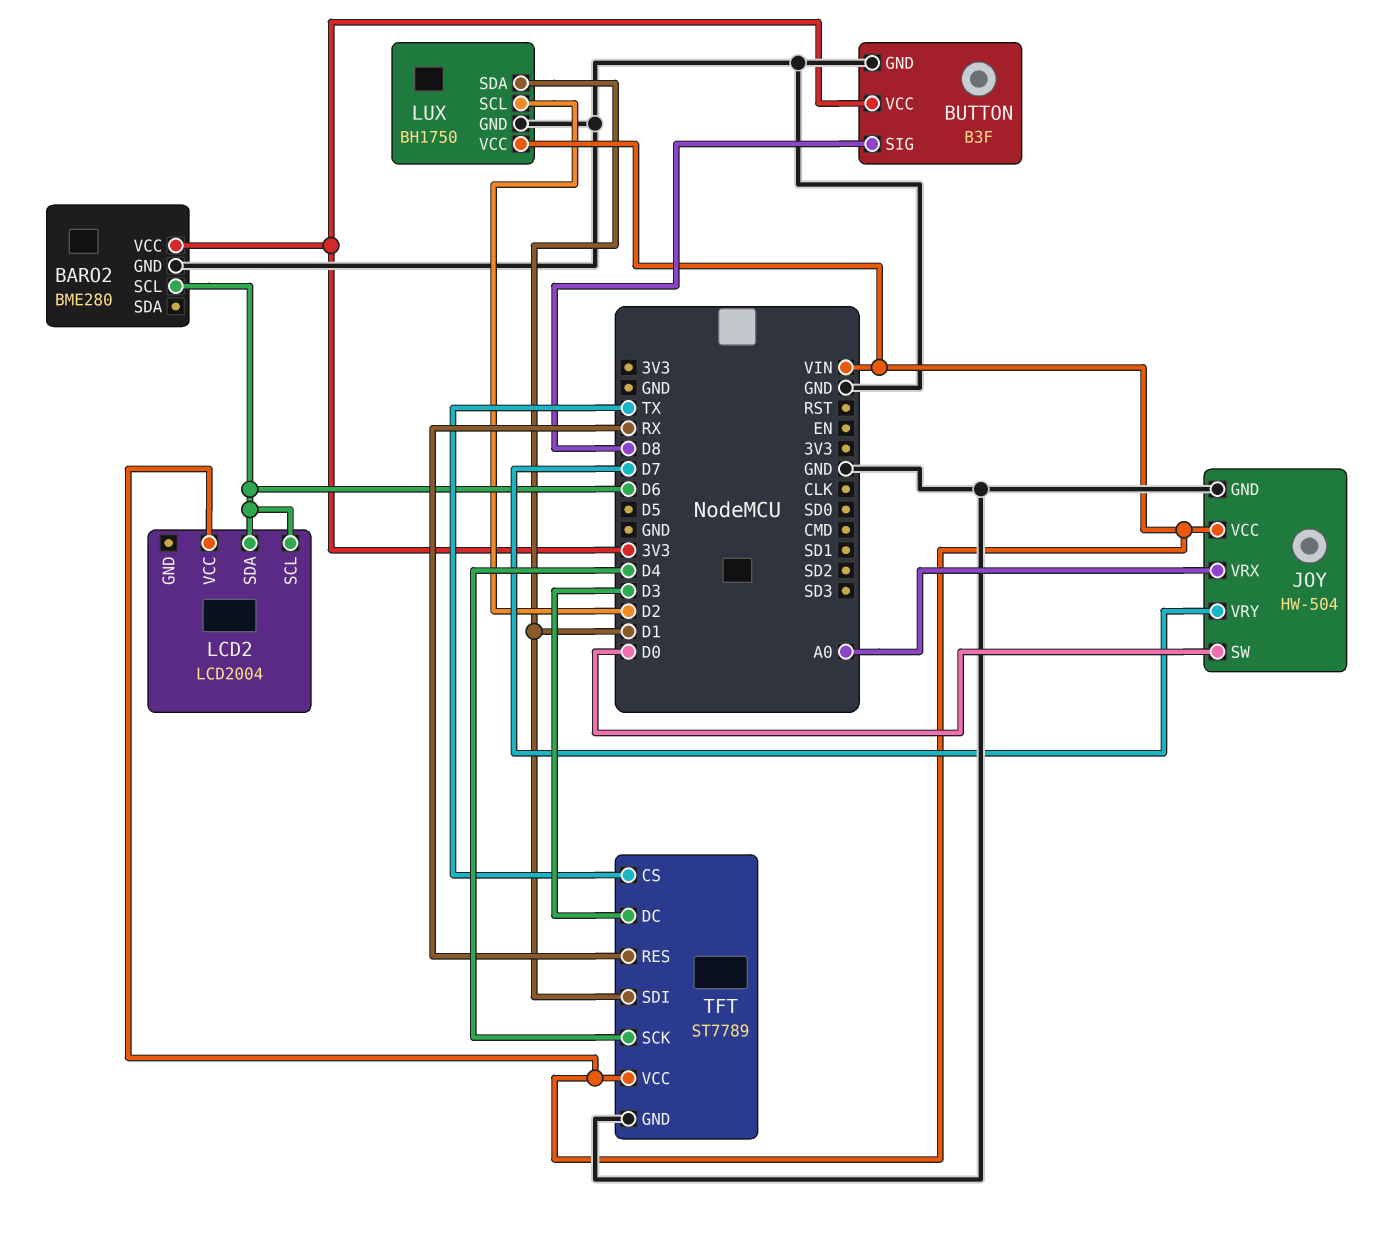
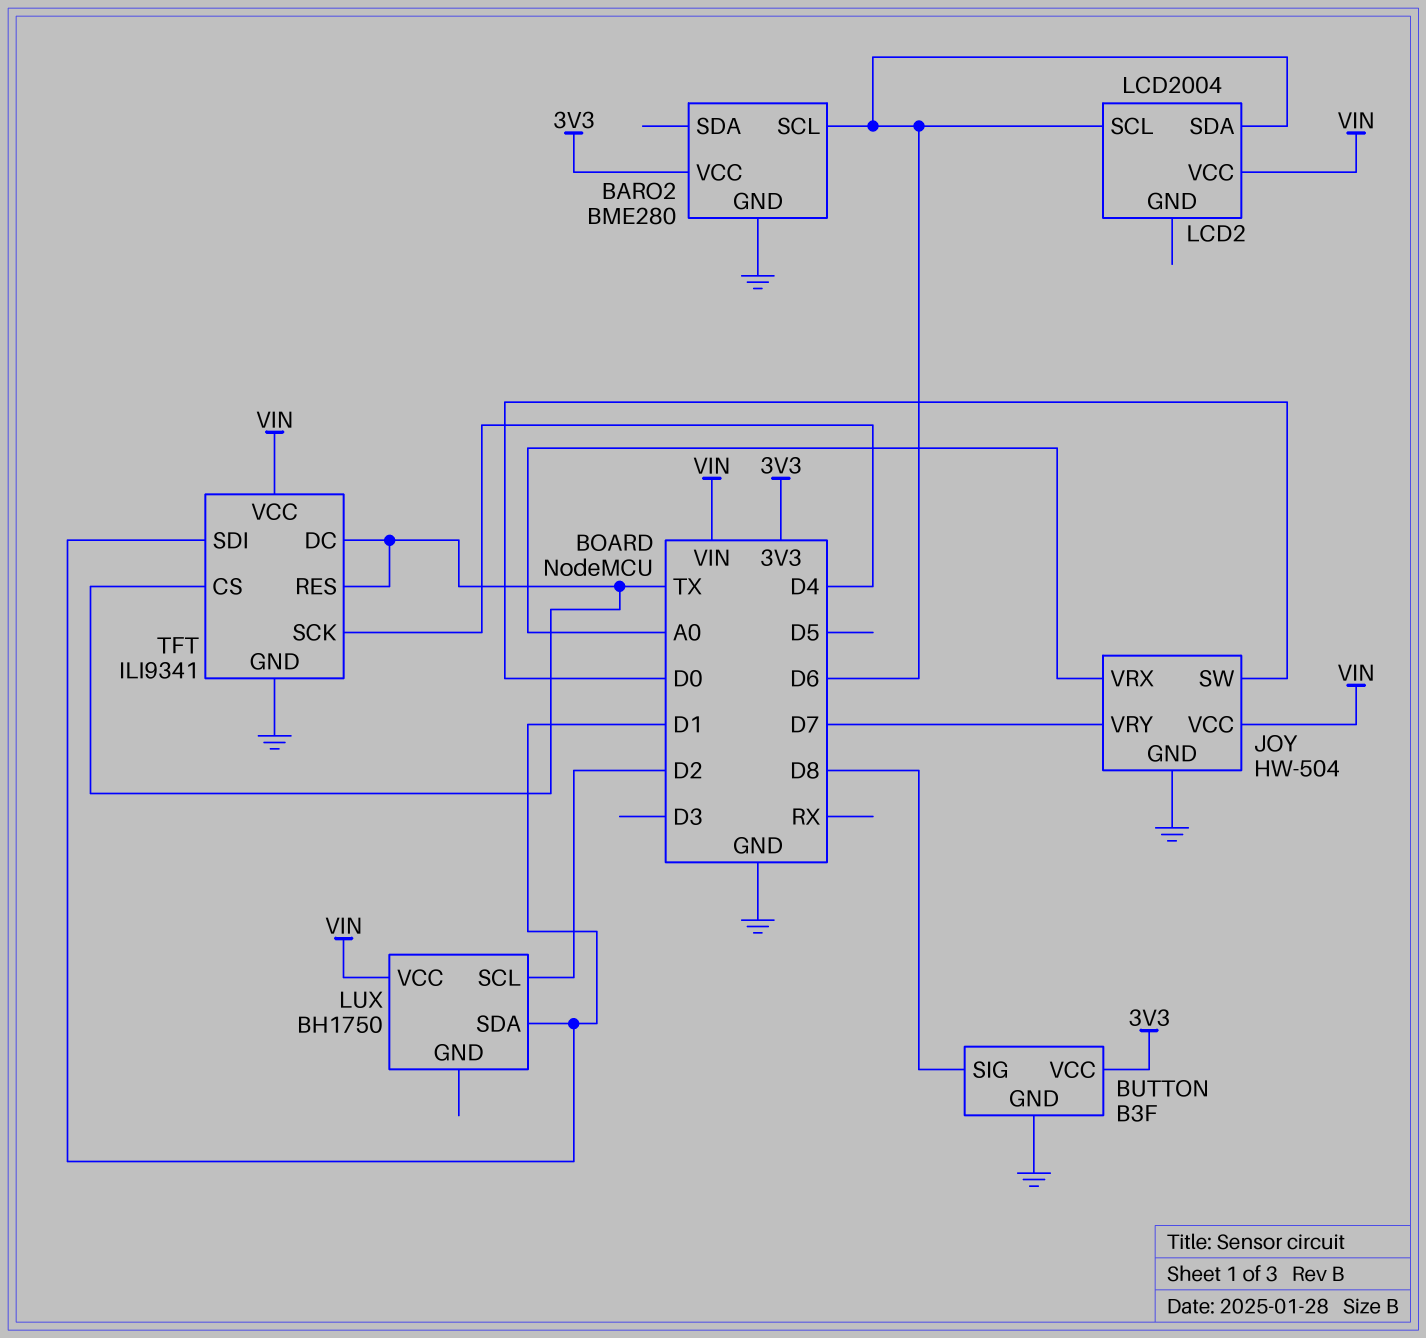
LUX pin GND: GND -> none
TFT: ST7789 -> ILI9341
TFT pin DC: D3 -> TX
TFT pin RES: RX -> TX

